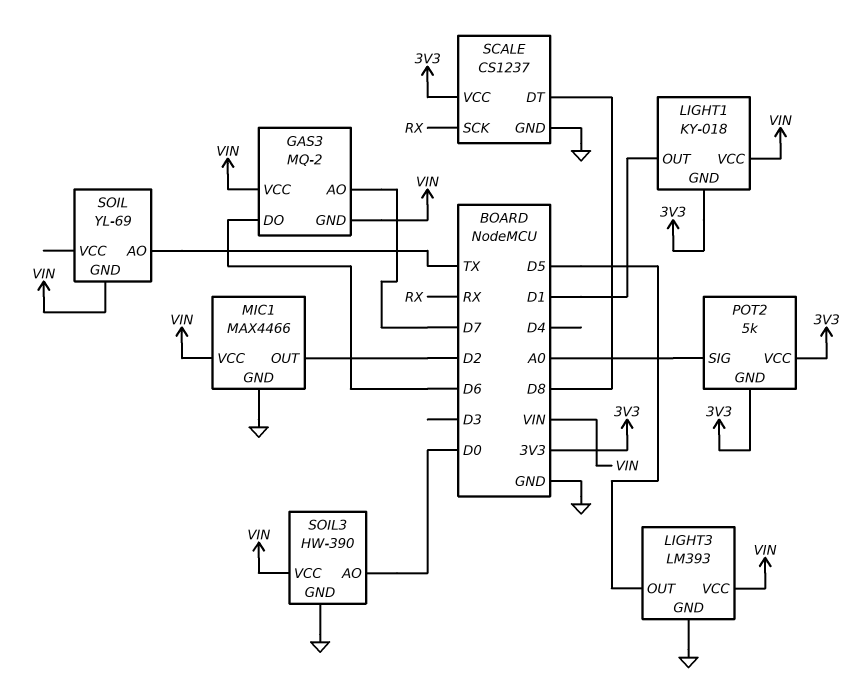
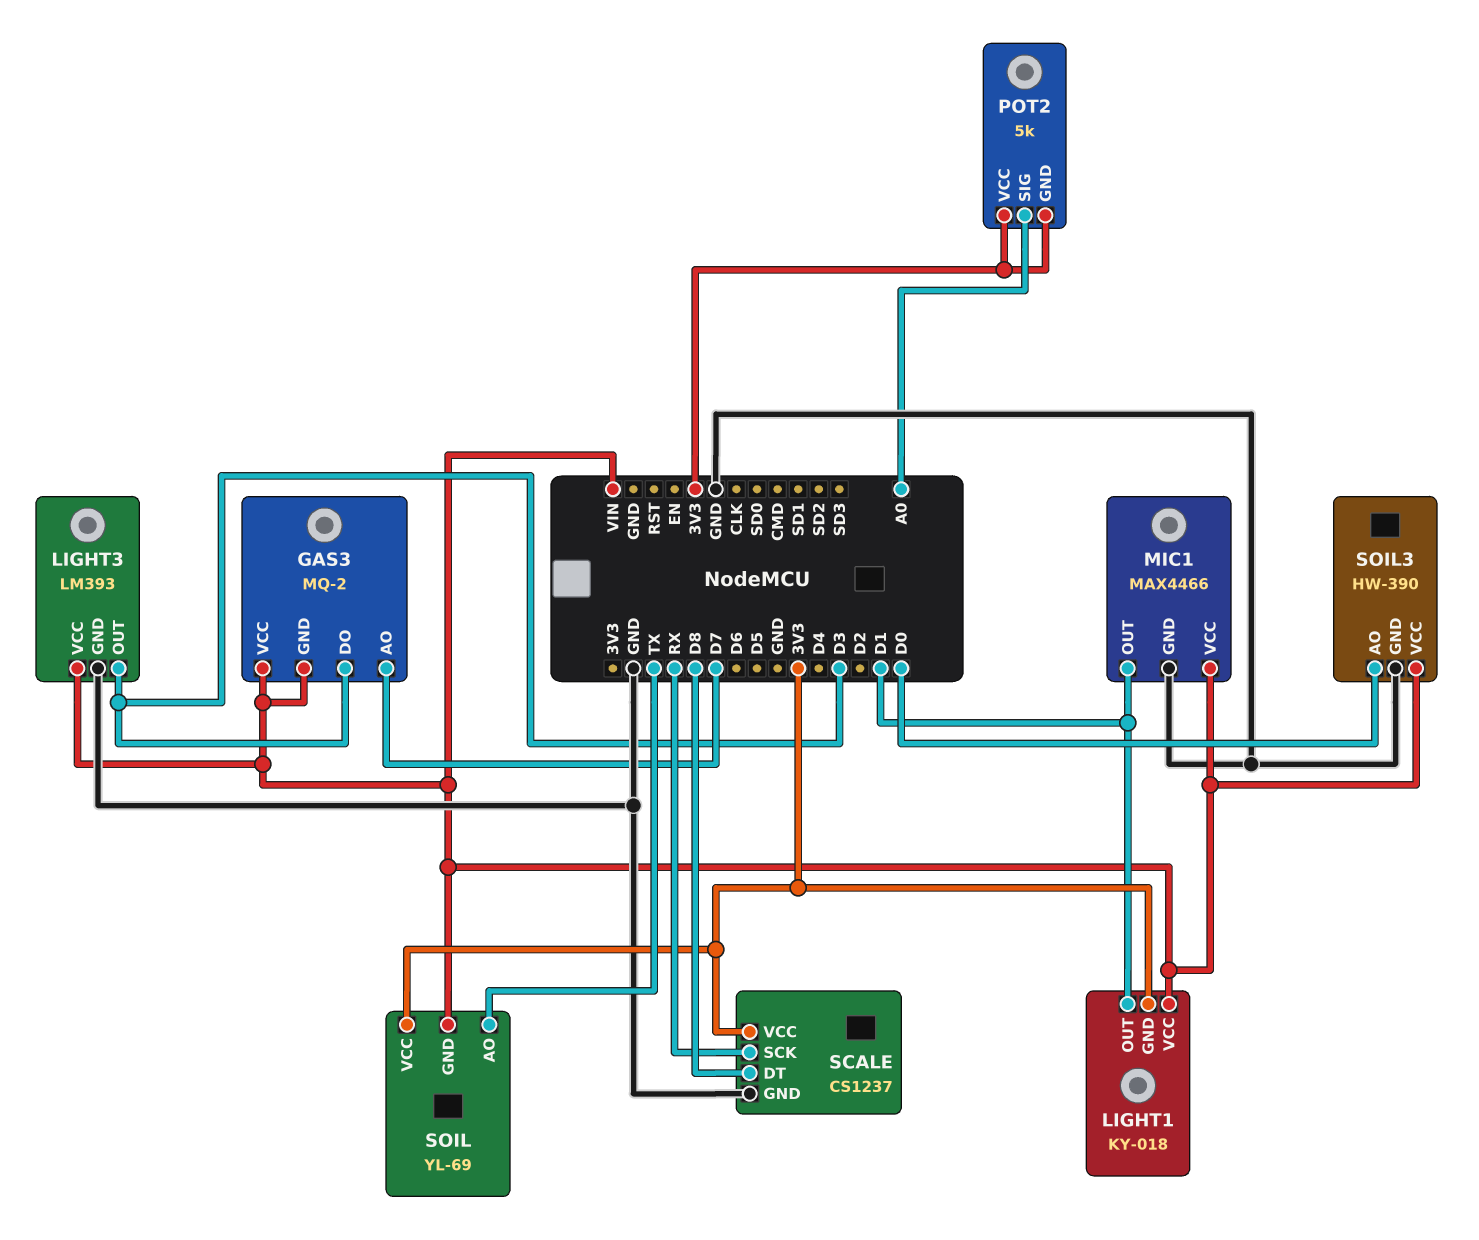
GAS3 pin DO: D6 -> D3
LIGHT3 pin OUT: D5 -> D3
MIC1 pin OUT: D2 -> D1
SOIL pin VCC: none -> 3V3

